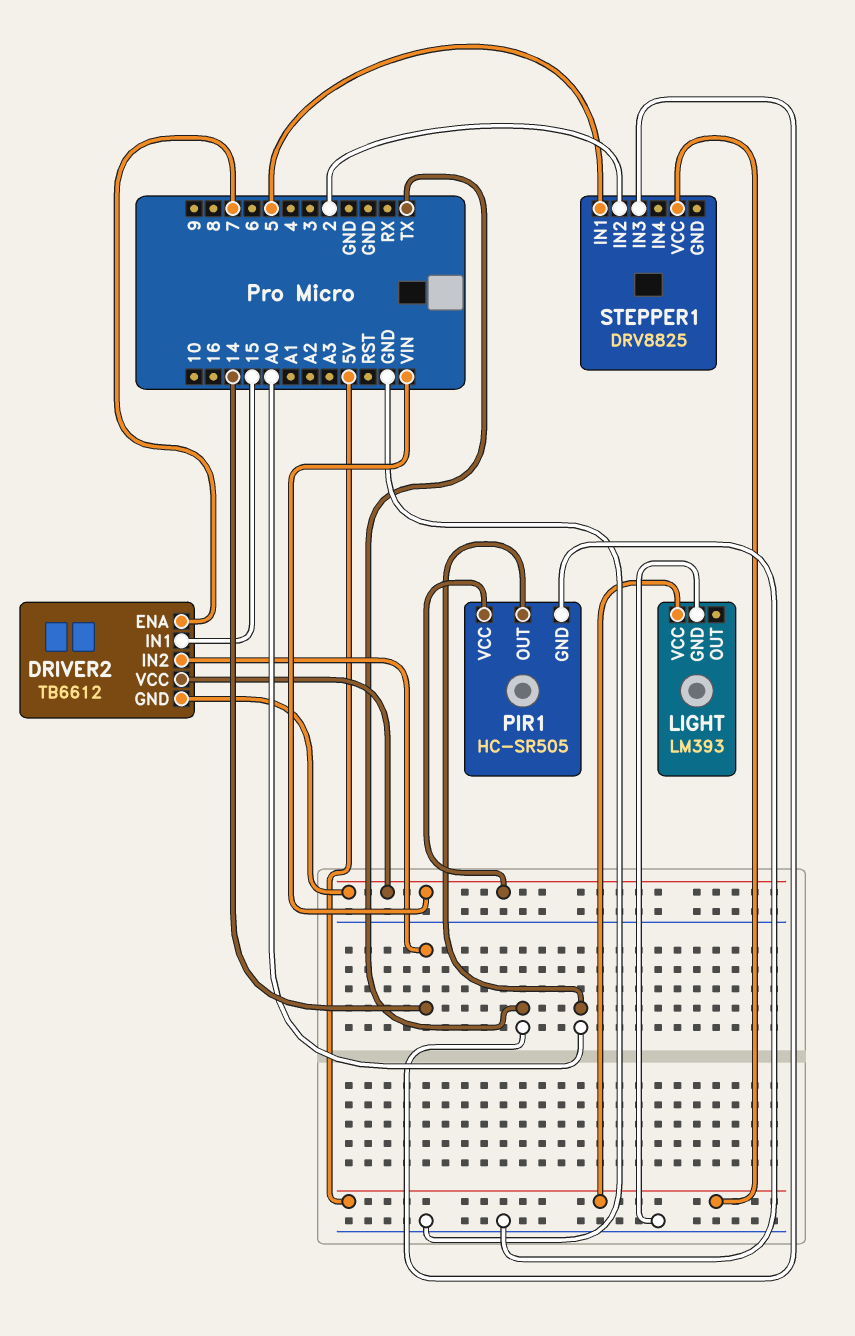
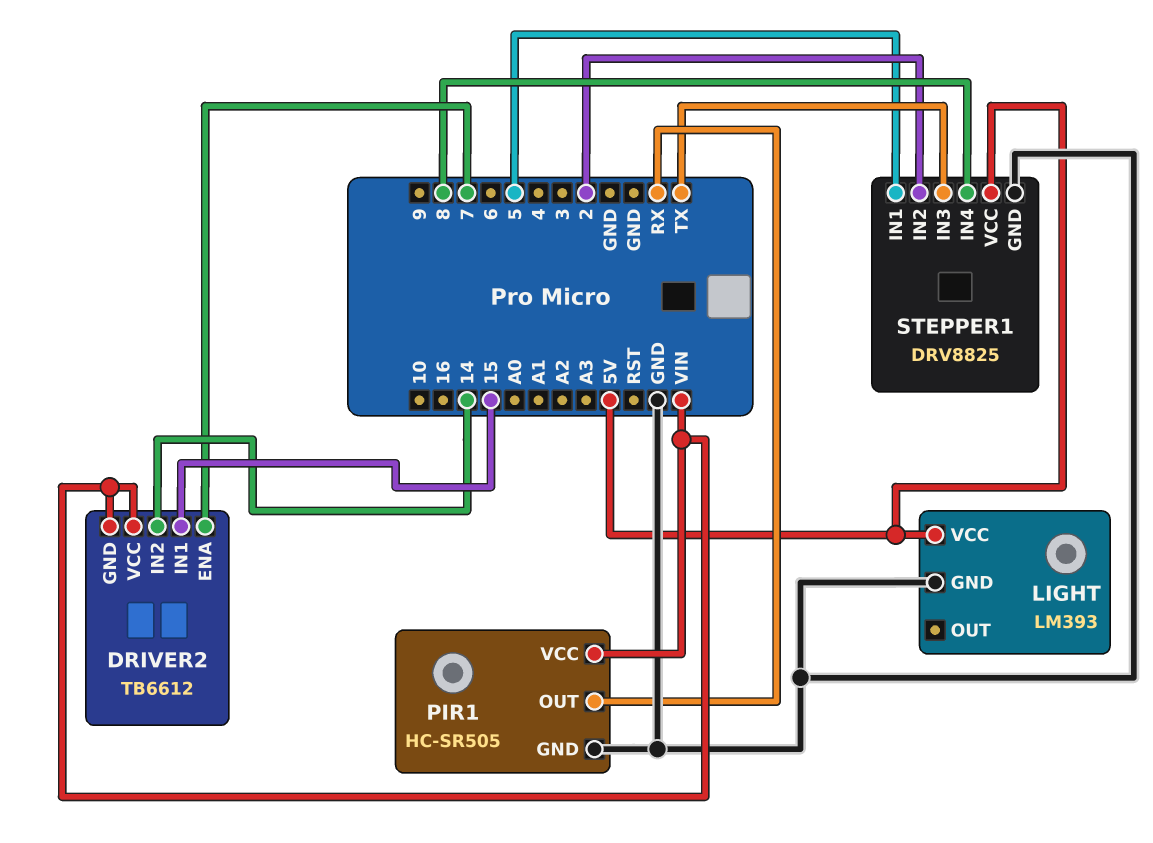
PIR1 pin OUT: A0 -> RX
STEPPER1 pin GND: none -> GND
STEPPER1 pin IN4: none -> 8

